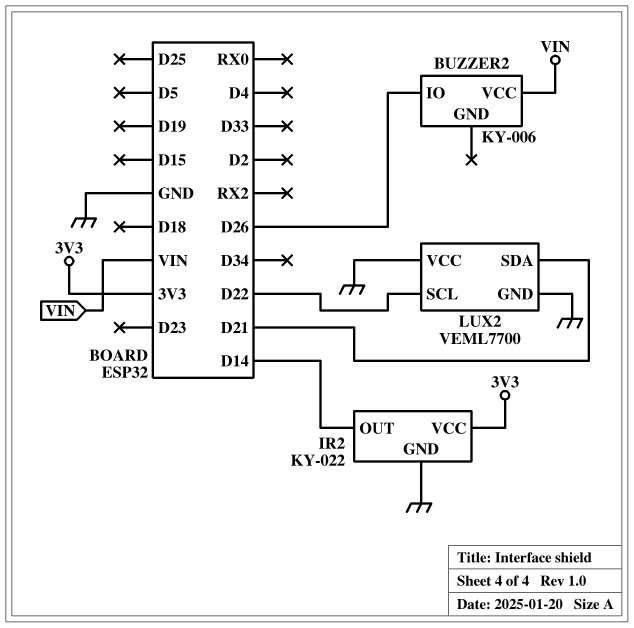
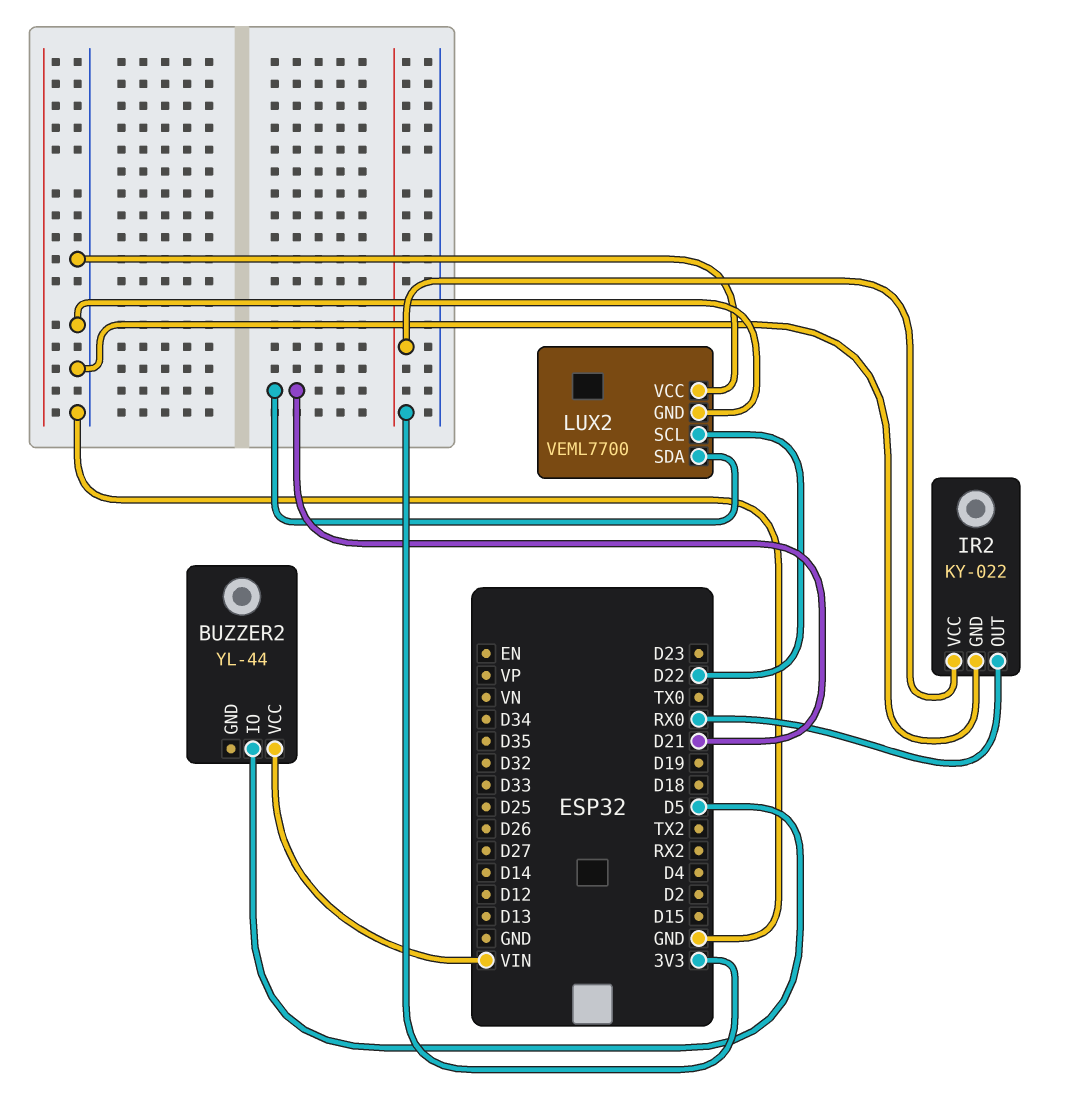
BUZZER2: KY-006 -> YL-44
BUZZER2 pin IO: D26 -> D5
IR2 pin OUT: D14 -> RX0

